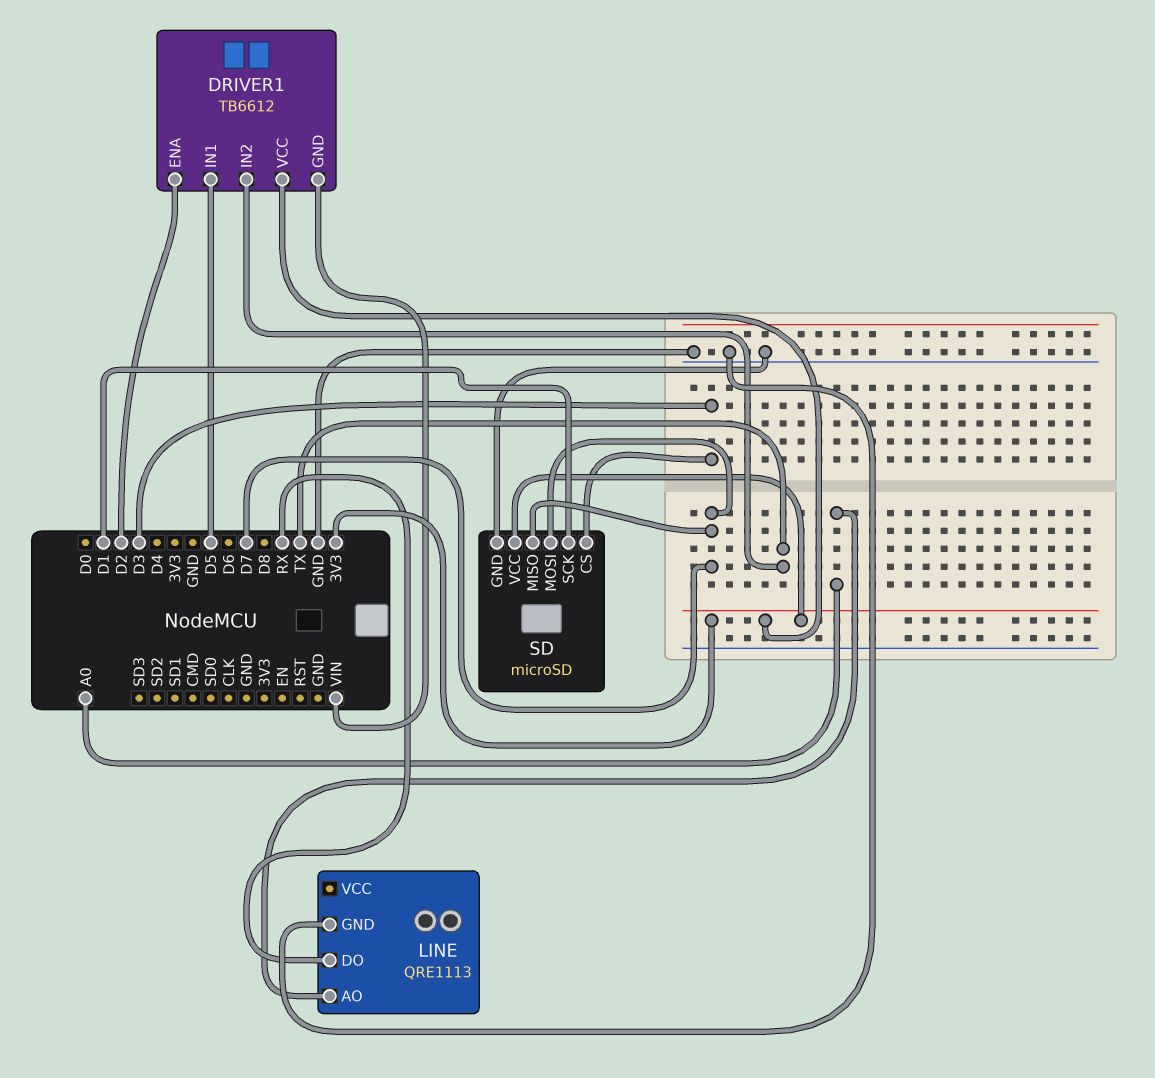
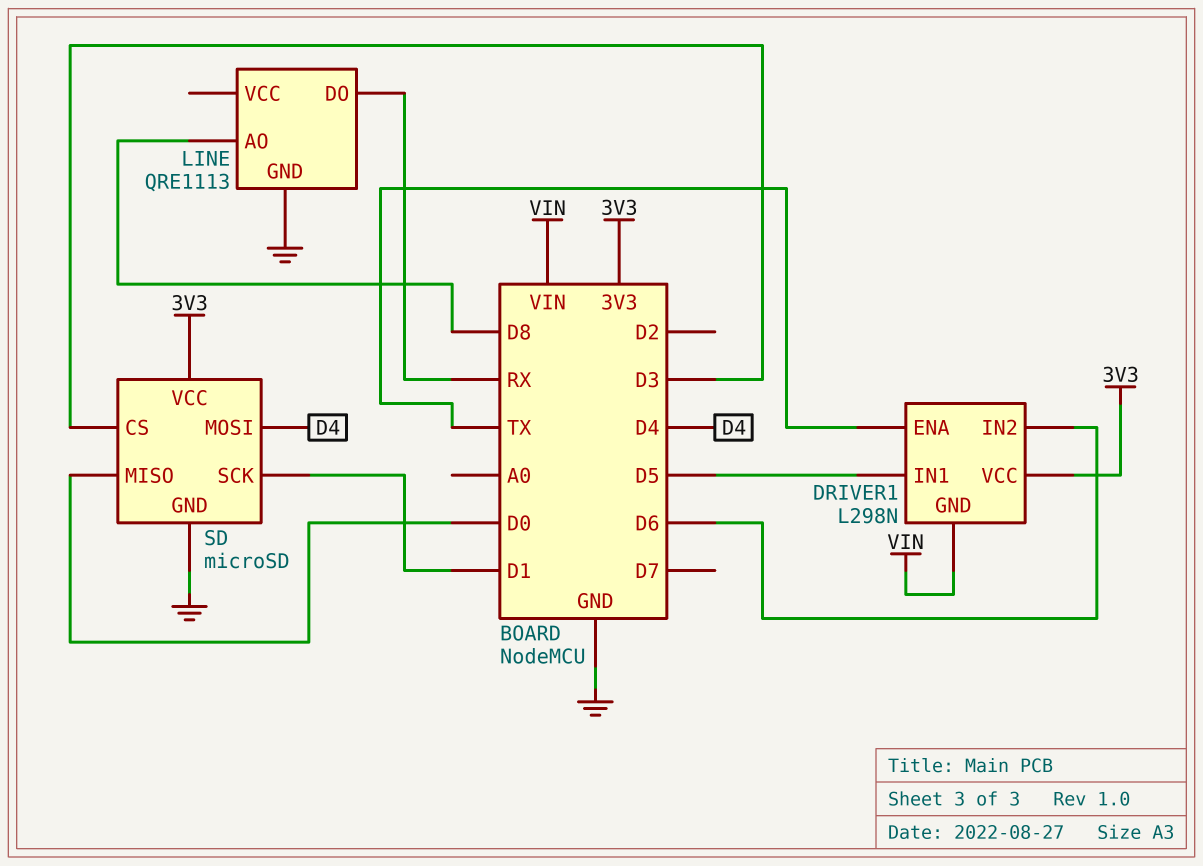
DRIVER1: TB6612 -> L298N
DRIVER1 pin ENA: D2 -> TX
DRIVER1 pin IN2: TX -> D6
LINE pin AO: A0 -> D8
SD pin MISO: D7 -> D0
SD pin MOSI: D7 -> D4

